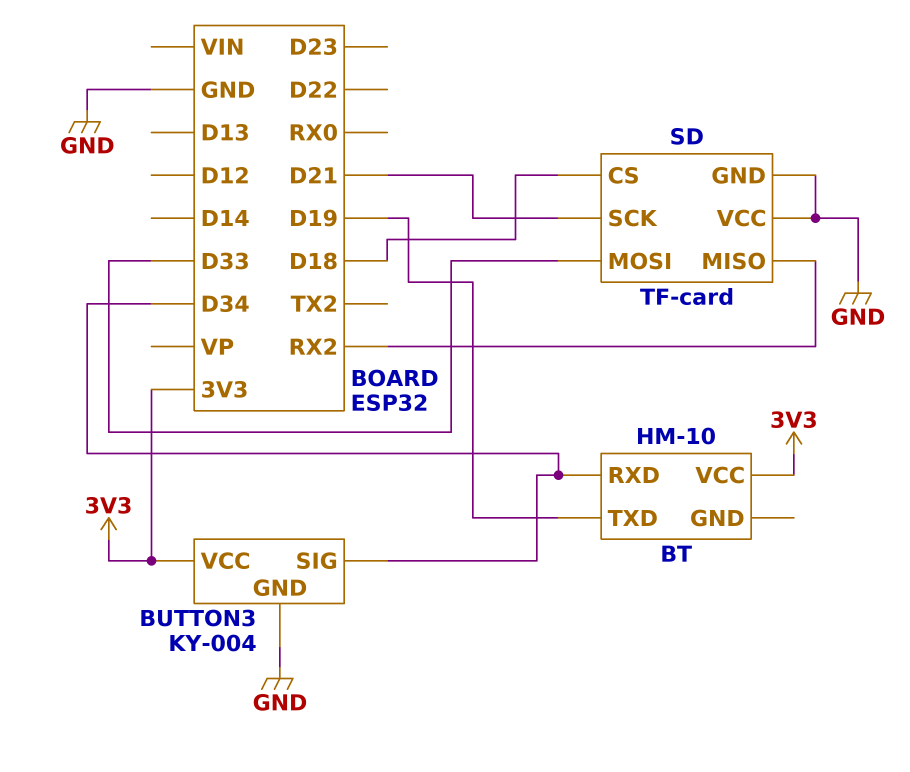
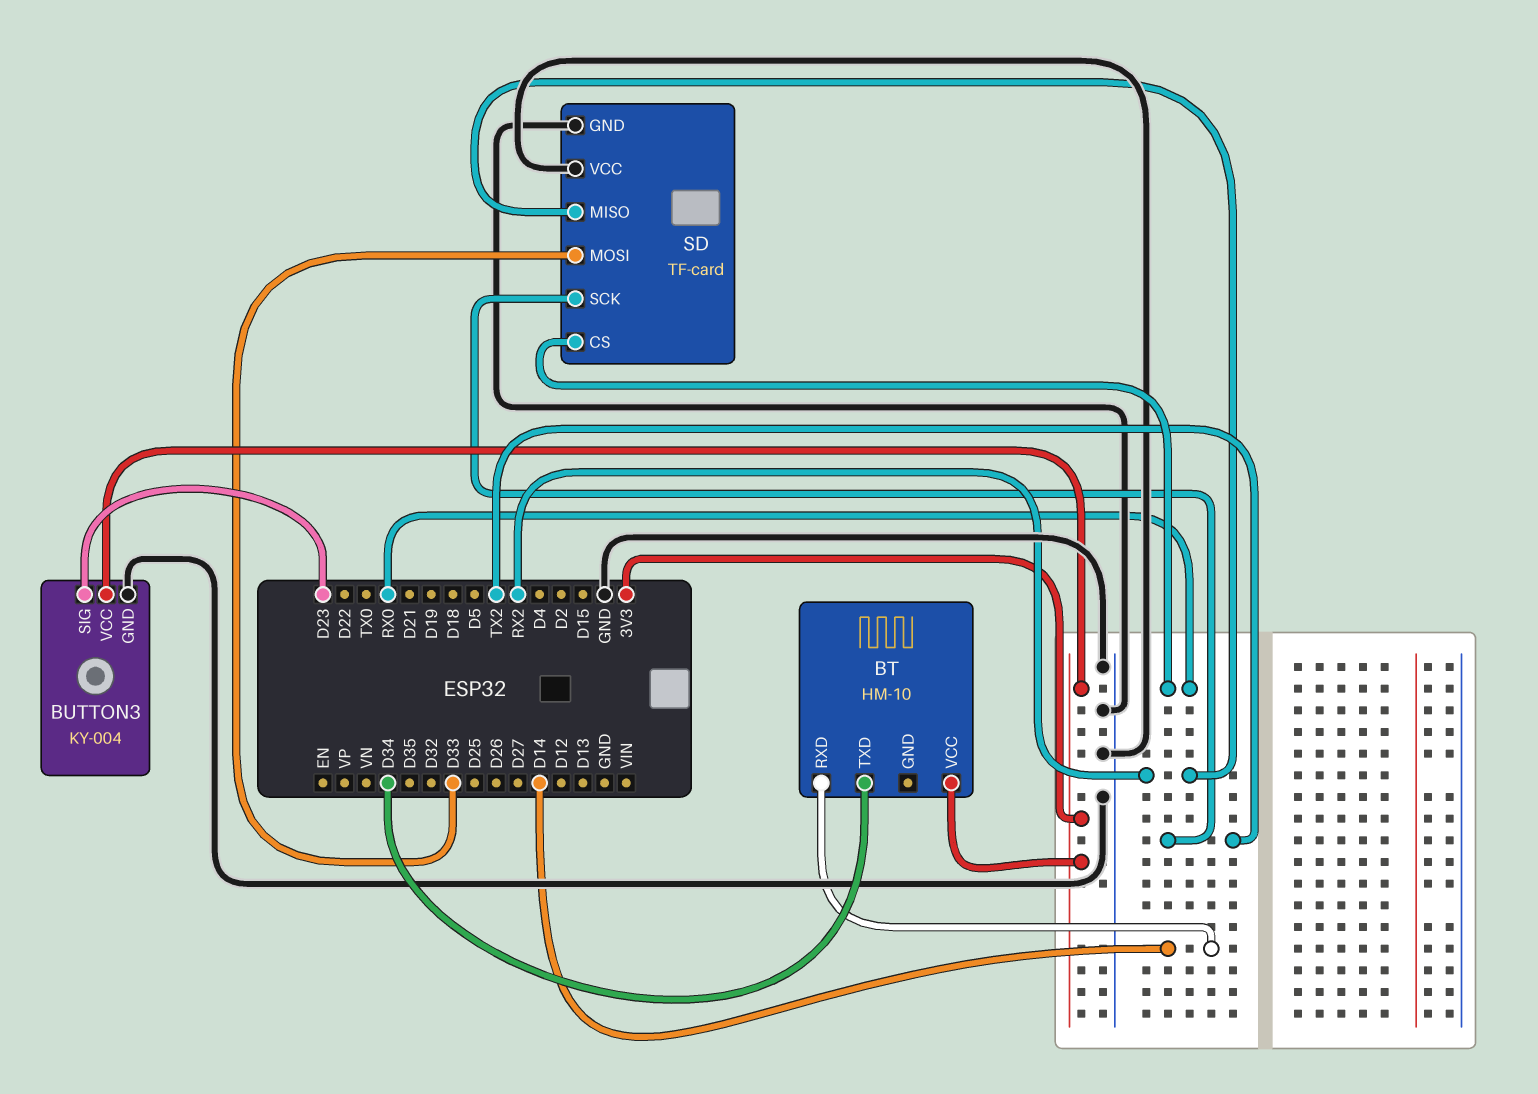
BT pin RXD: D34 -> D14
BT pin TXD: D19 -> D34
BUTTON3 pin SIG: D34 -> D23
SD pin CS: D18 -> RX0
SD pin SCK: D21 -> TX2

